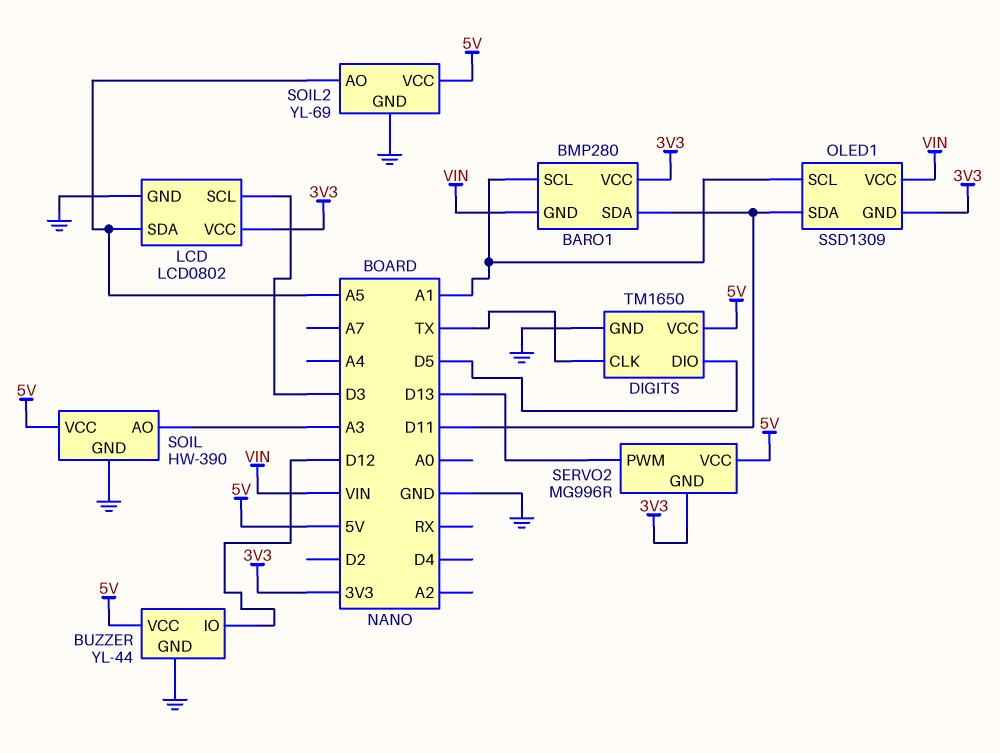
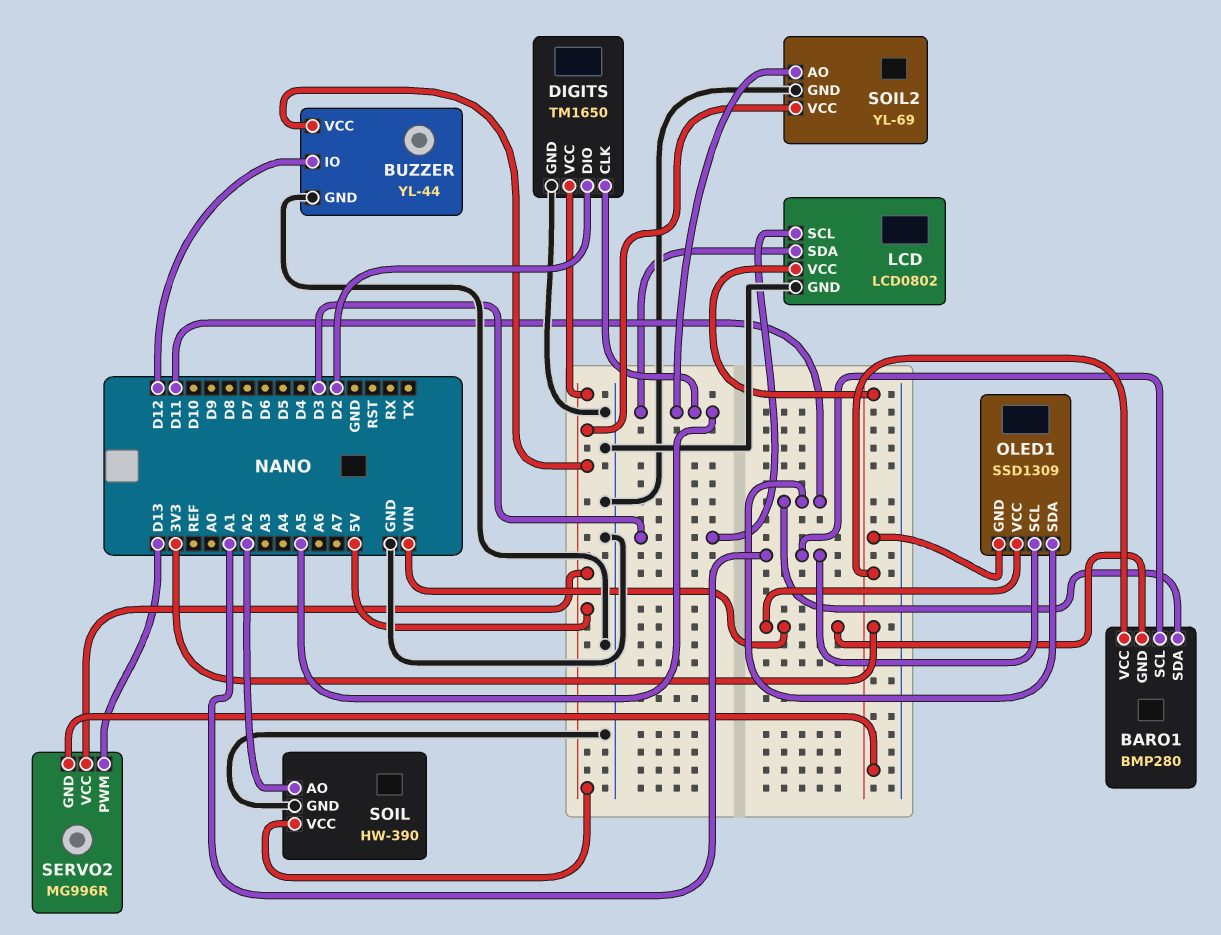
DIGITS pin CLK: TX -> A5
DIGITS pin DIO: D5 -> D2
SOIL pin AO: A3 -> A2

